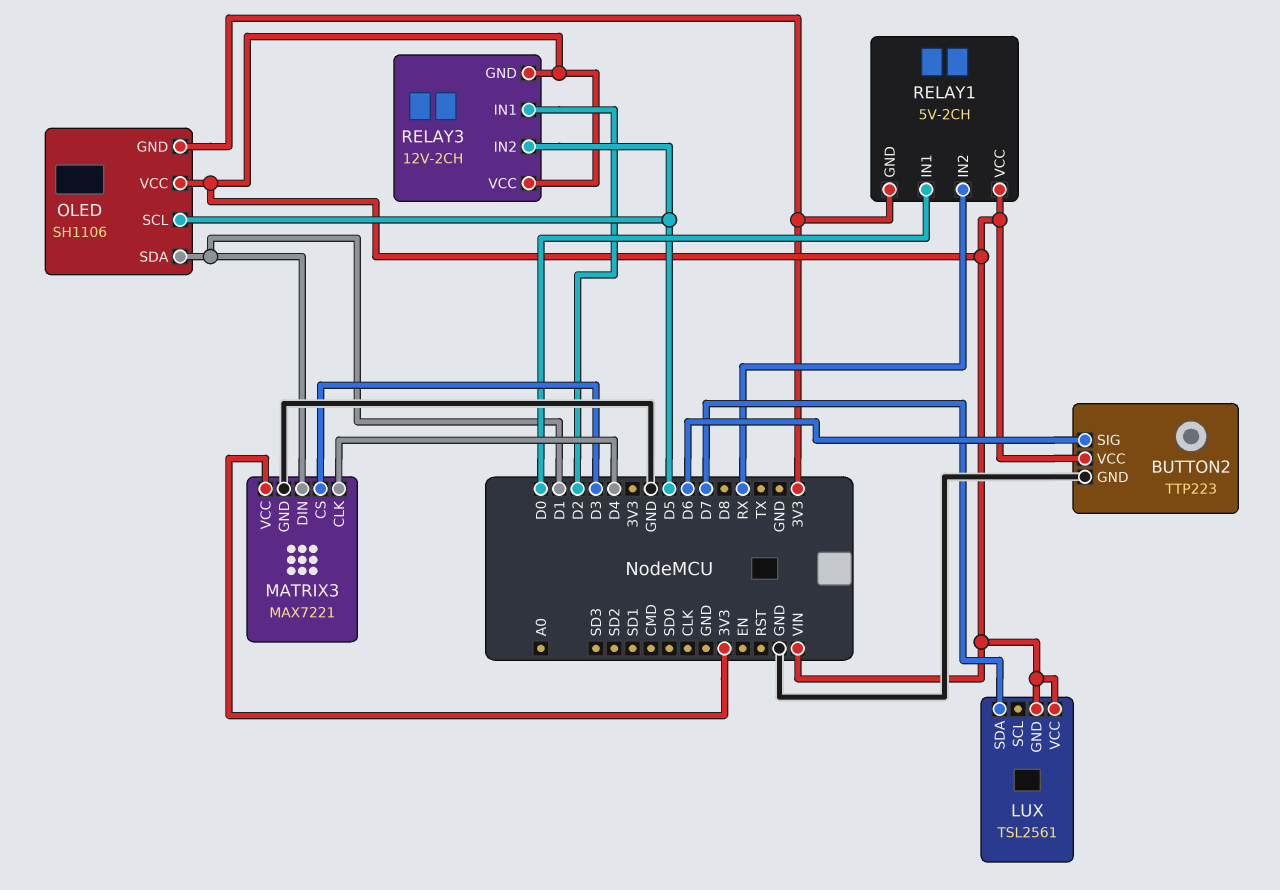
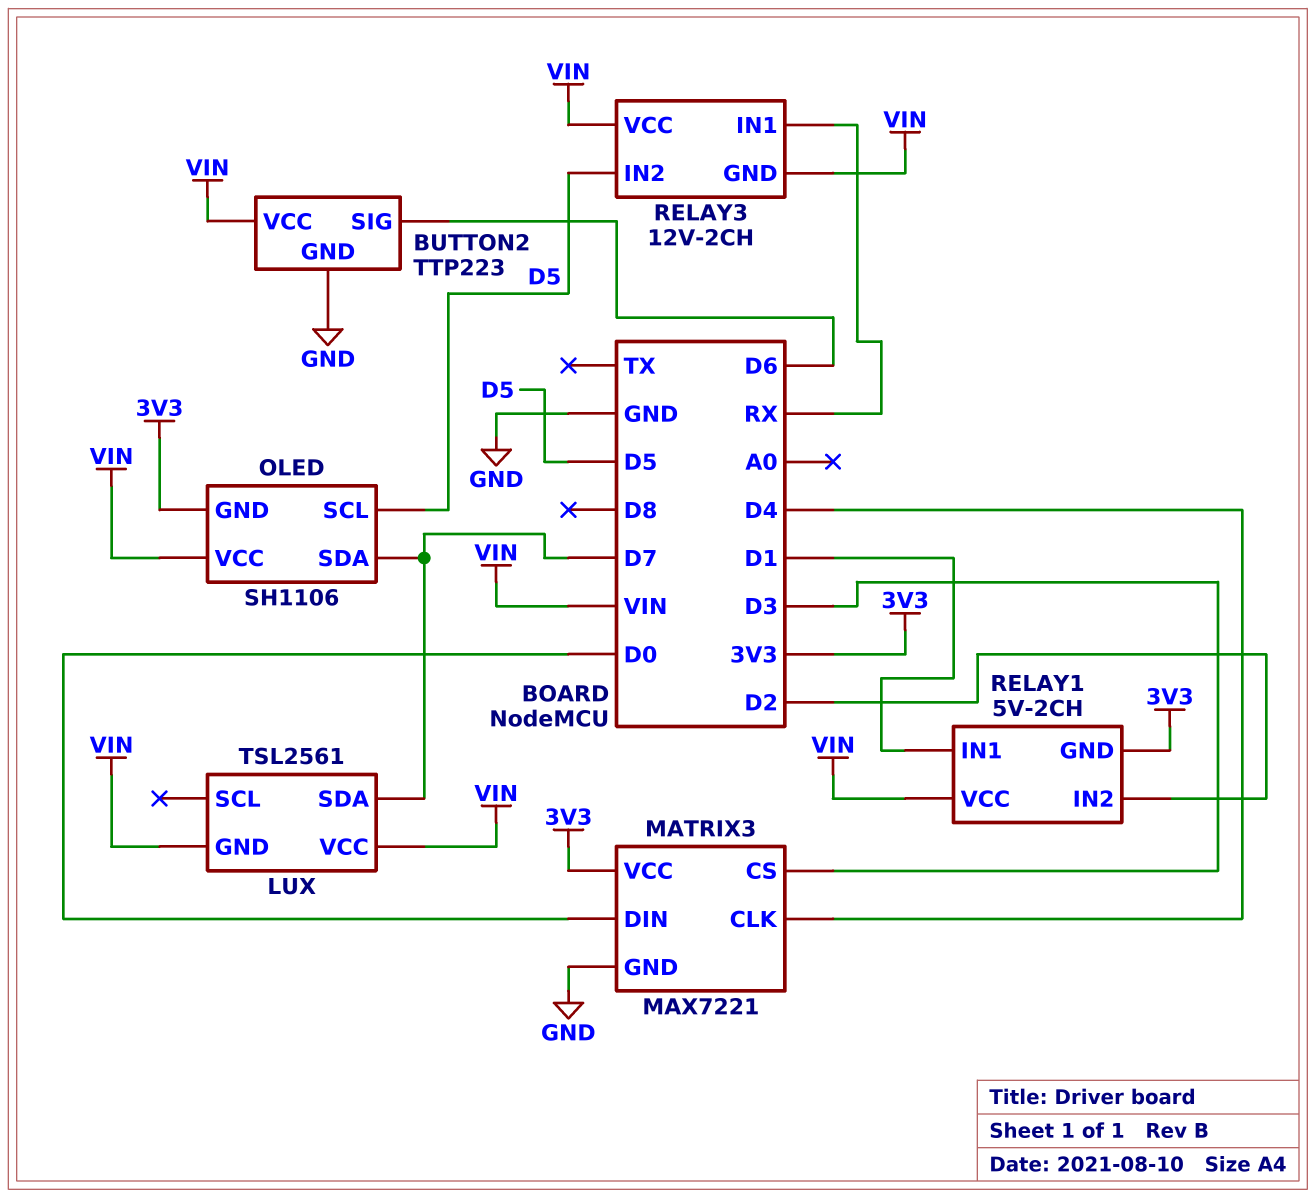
MATRIX3 pin DIN: D1 -> D0
OLED pin SDA: D1 -> D7
RELAY1 pin IN1: D0 -> D1
RELAY1 pin IN2: RX -> D2
RELAY3 pin IN1: D2 -> RX

